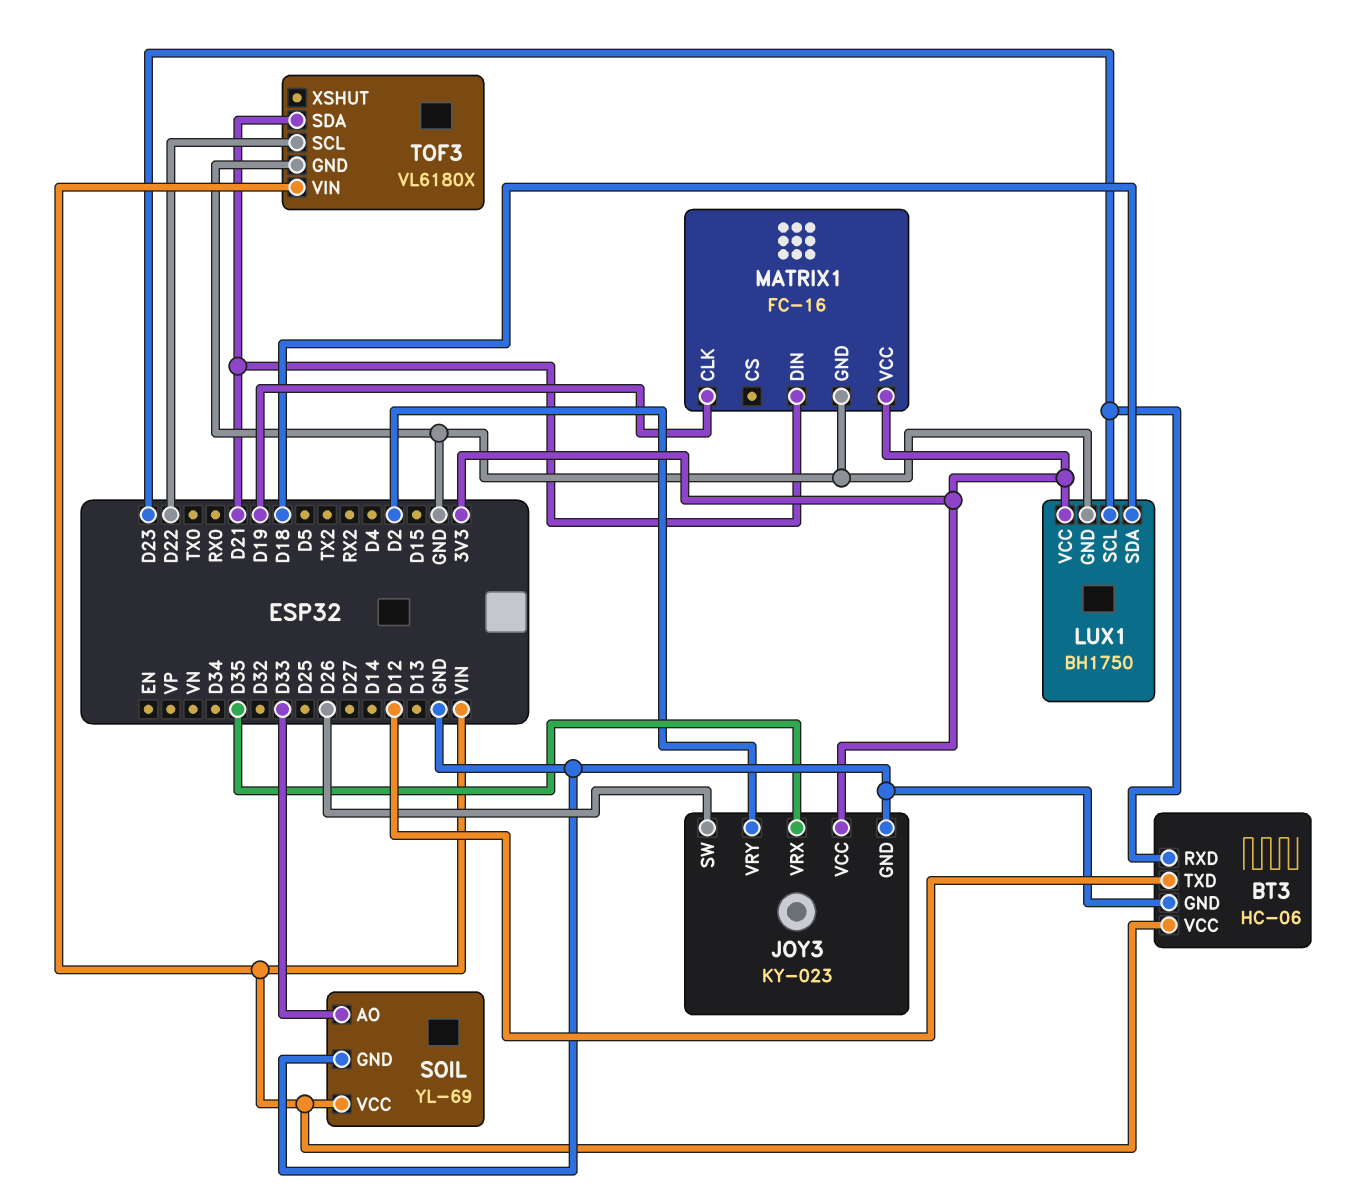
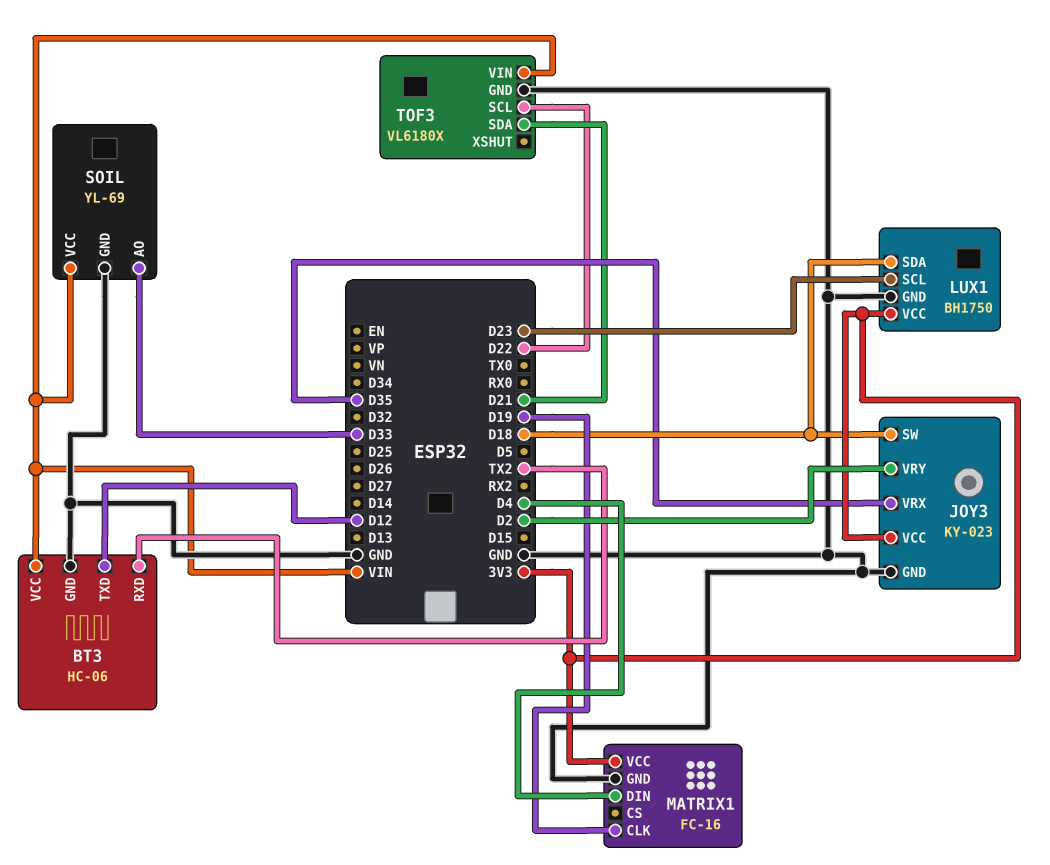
BT3 pin RXD: D23 -> TX2
JOY3 pin SW: D26 -> D18
MATRIX1 pin DIN: D21 -> D4

